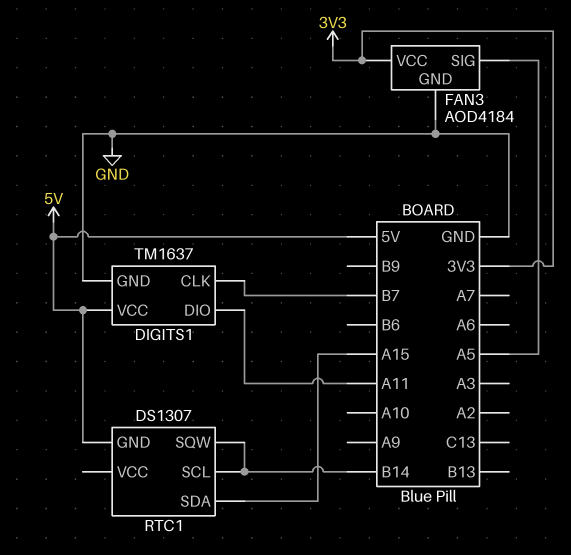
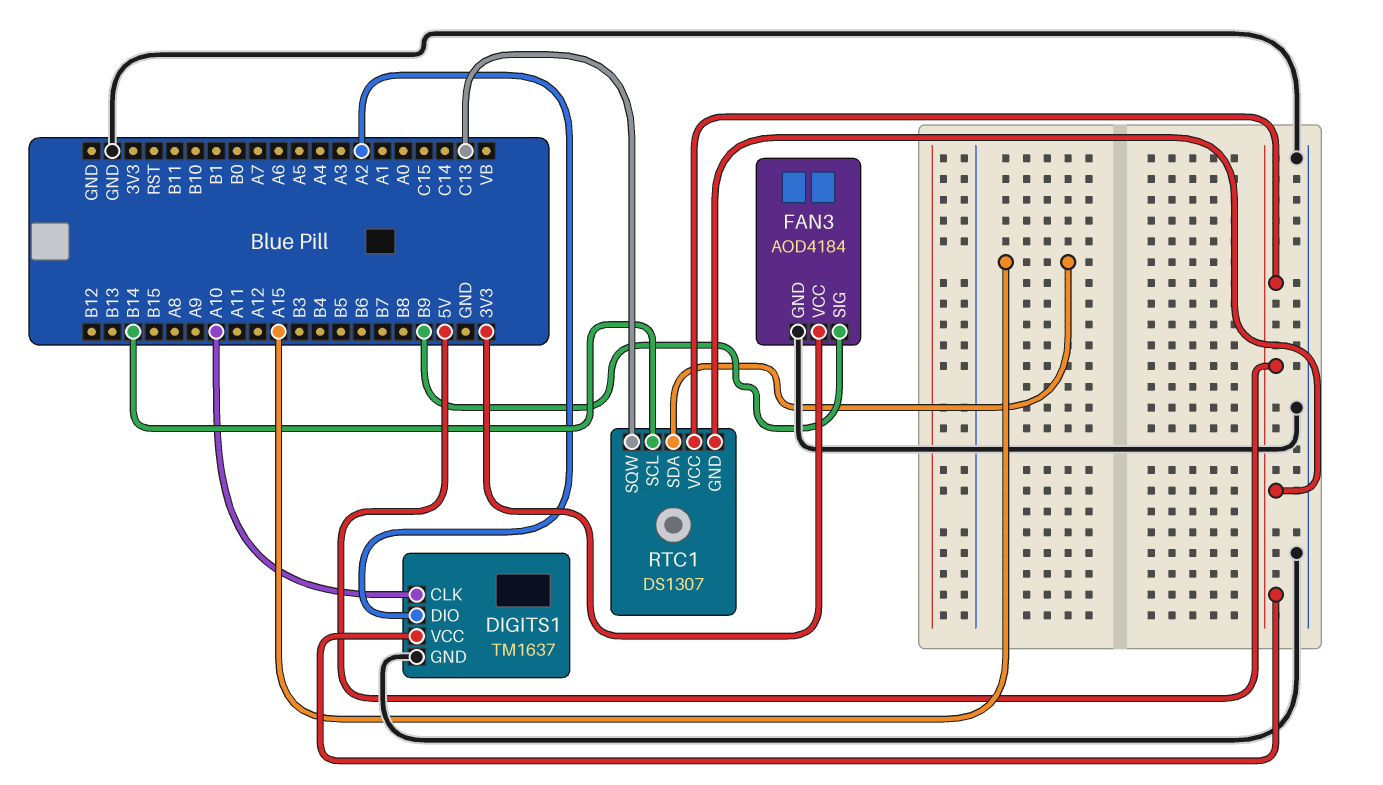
DIGITS1 pin CLK: B7 -> A10
DIGITS1 pin DIO: A11 -> A2
FAN3 pin SIG: A5 -> B9
RTC1 pin SQW: B14 -> C13
RTC1 pin VCC: none -> 5V

